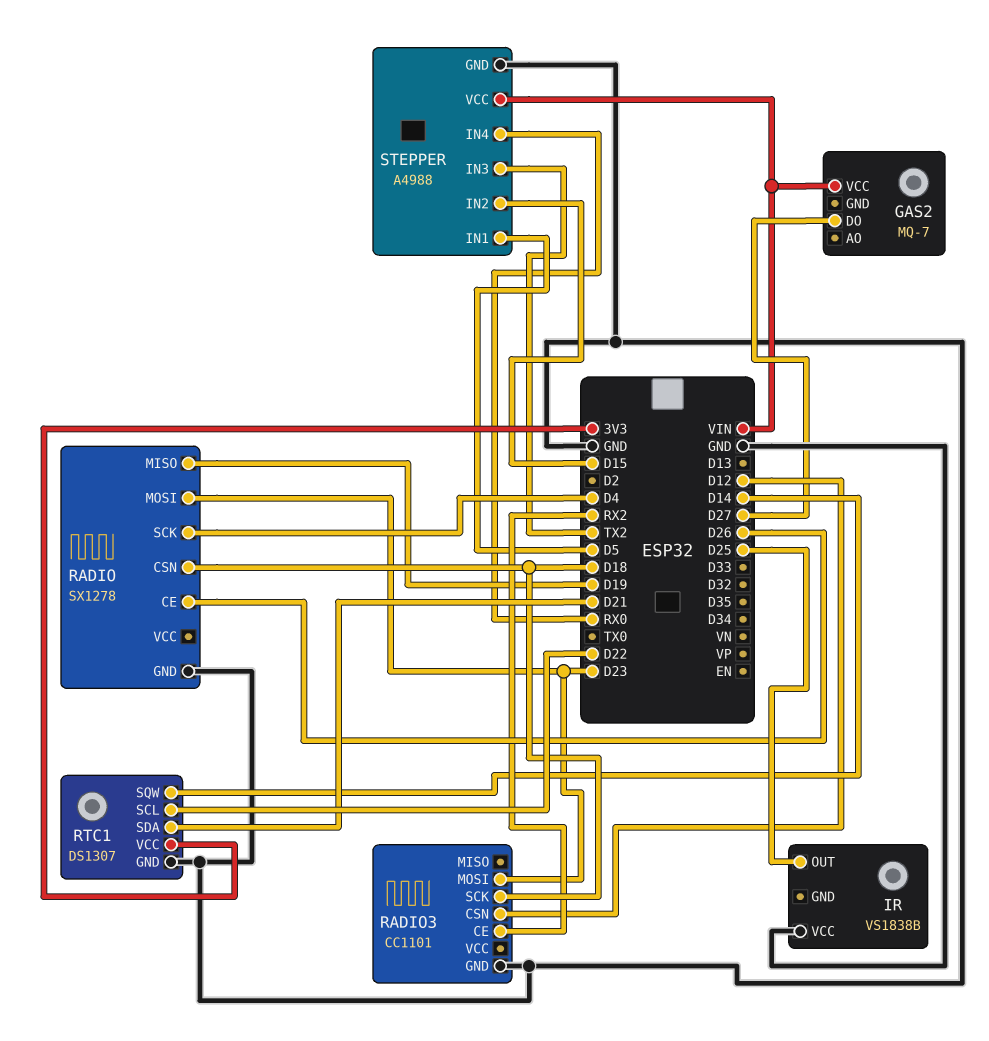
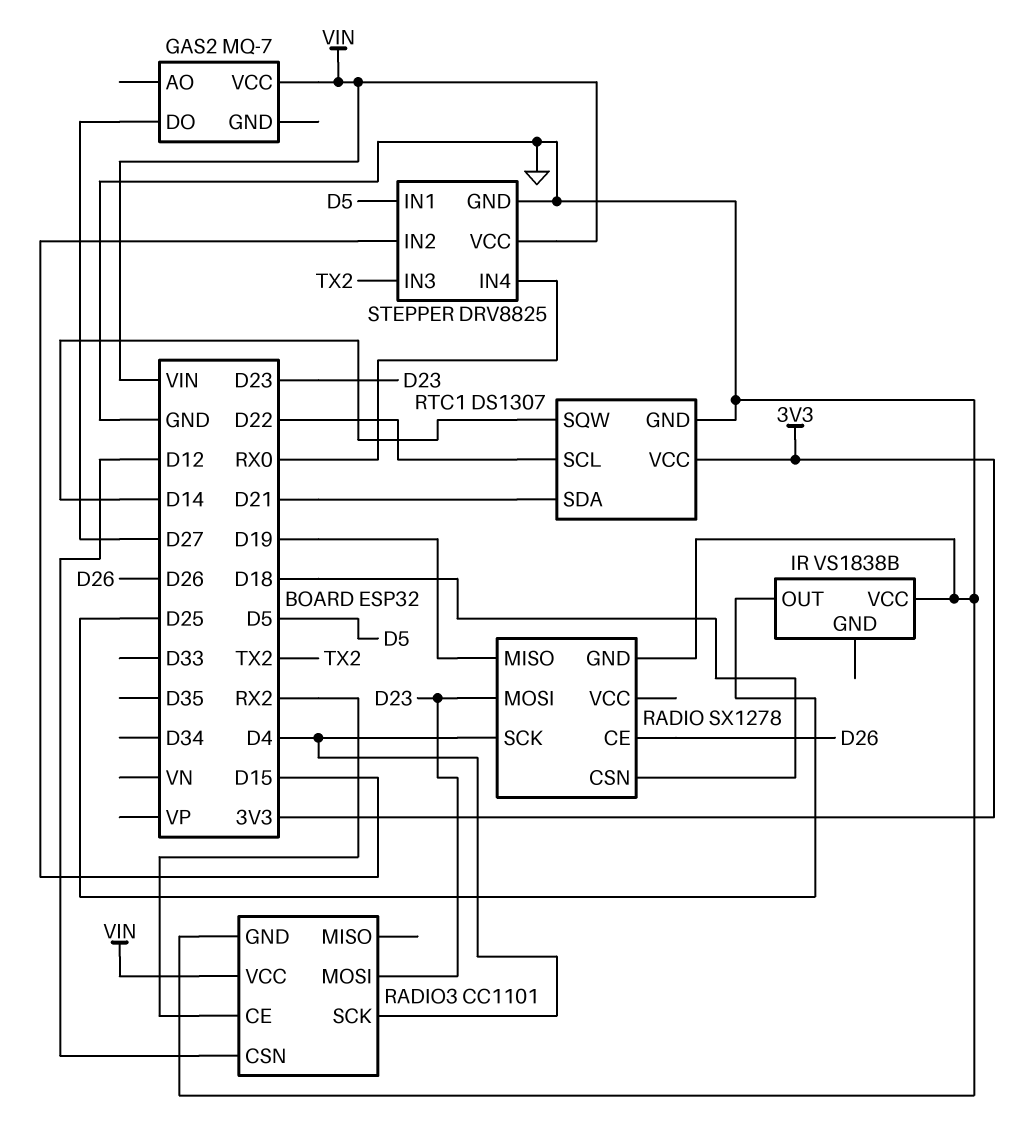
RADIO3 pin SCK: D18 -> D4
RADIO3 pin VCC: none -> VIN
STEPPER: A4988 -> DRV8825

